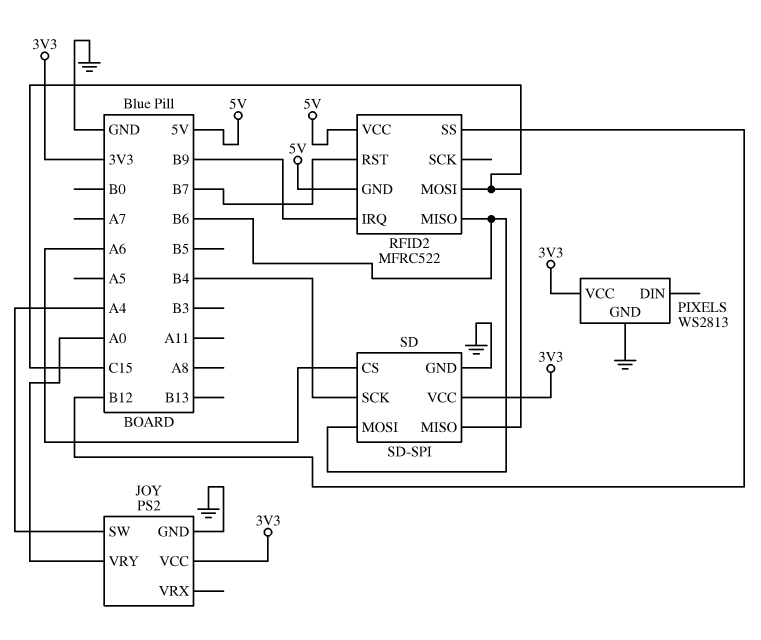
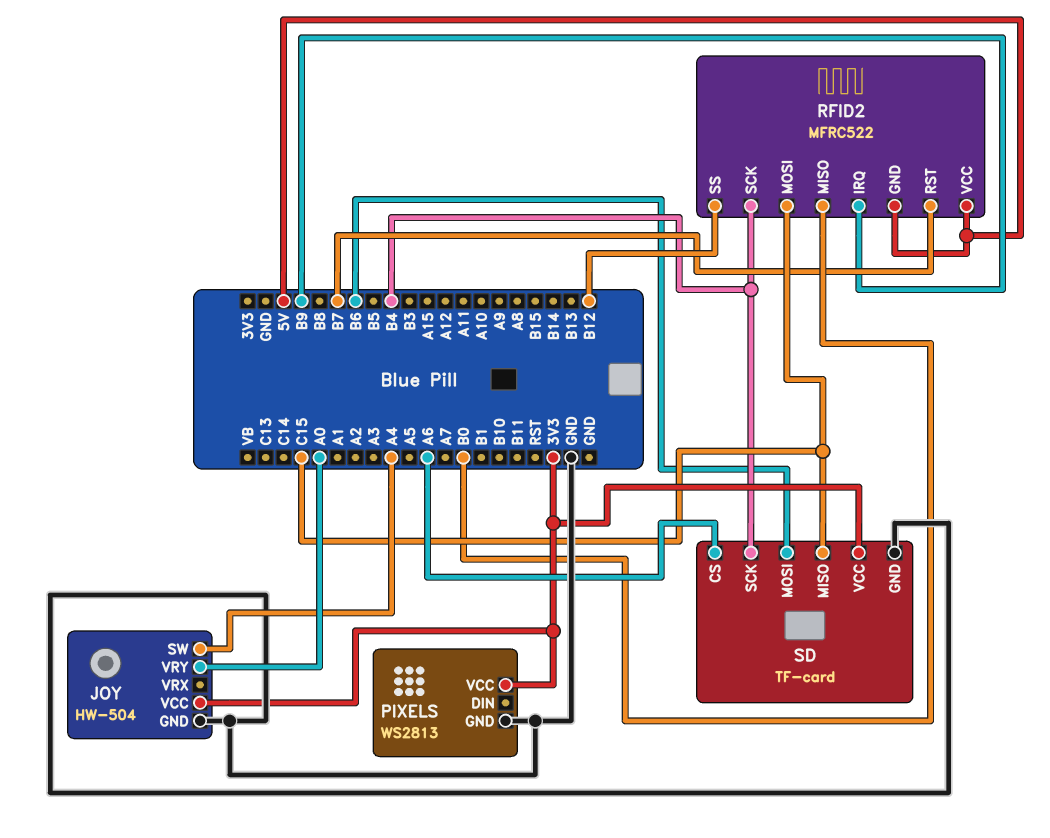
JOY: PS2 -> HW-504
RFID2 pin MISO: B6 -> B0
RFID2 pin SCK: none -> B4
SD: SD-SPI -> TF-card

